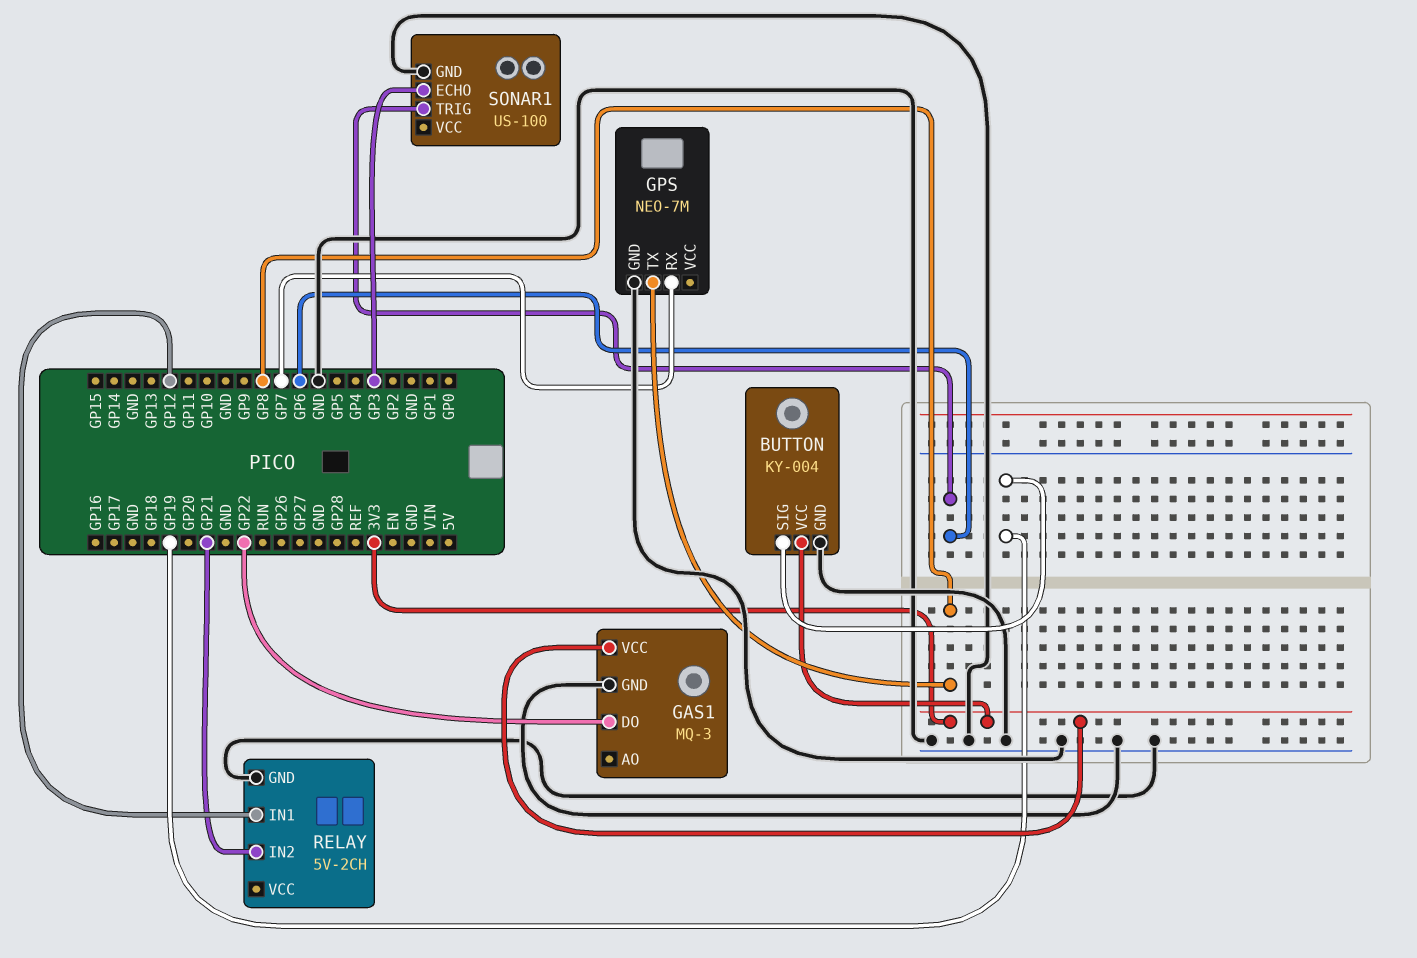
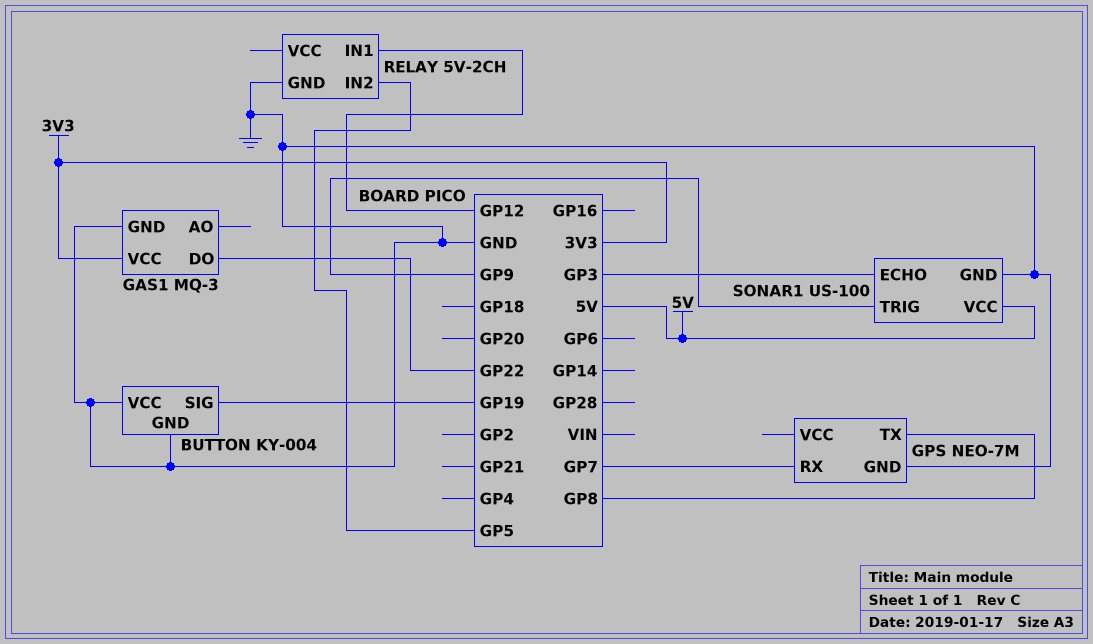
BUTTON pin VCC: 3V3 -> GND
RELAY pin IN2: GP21 -> GP5
SONAR1 pin TRIG: GP6 -> GP9
SONAR1 pin VCC: none -> 5V

